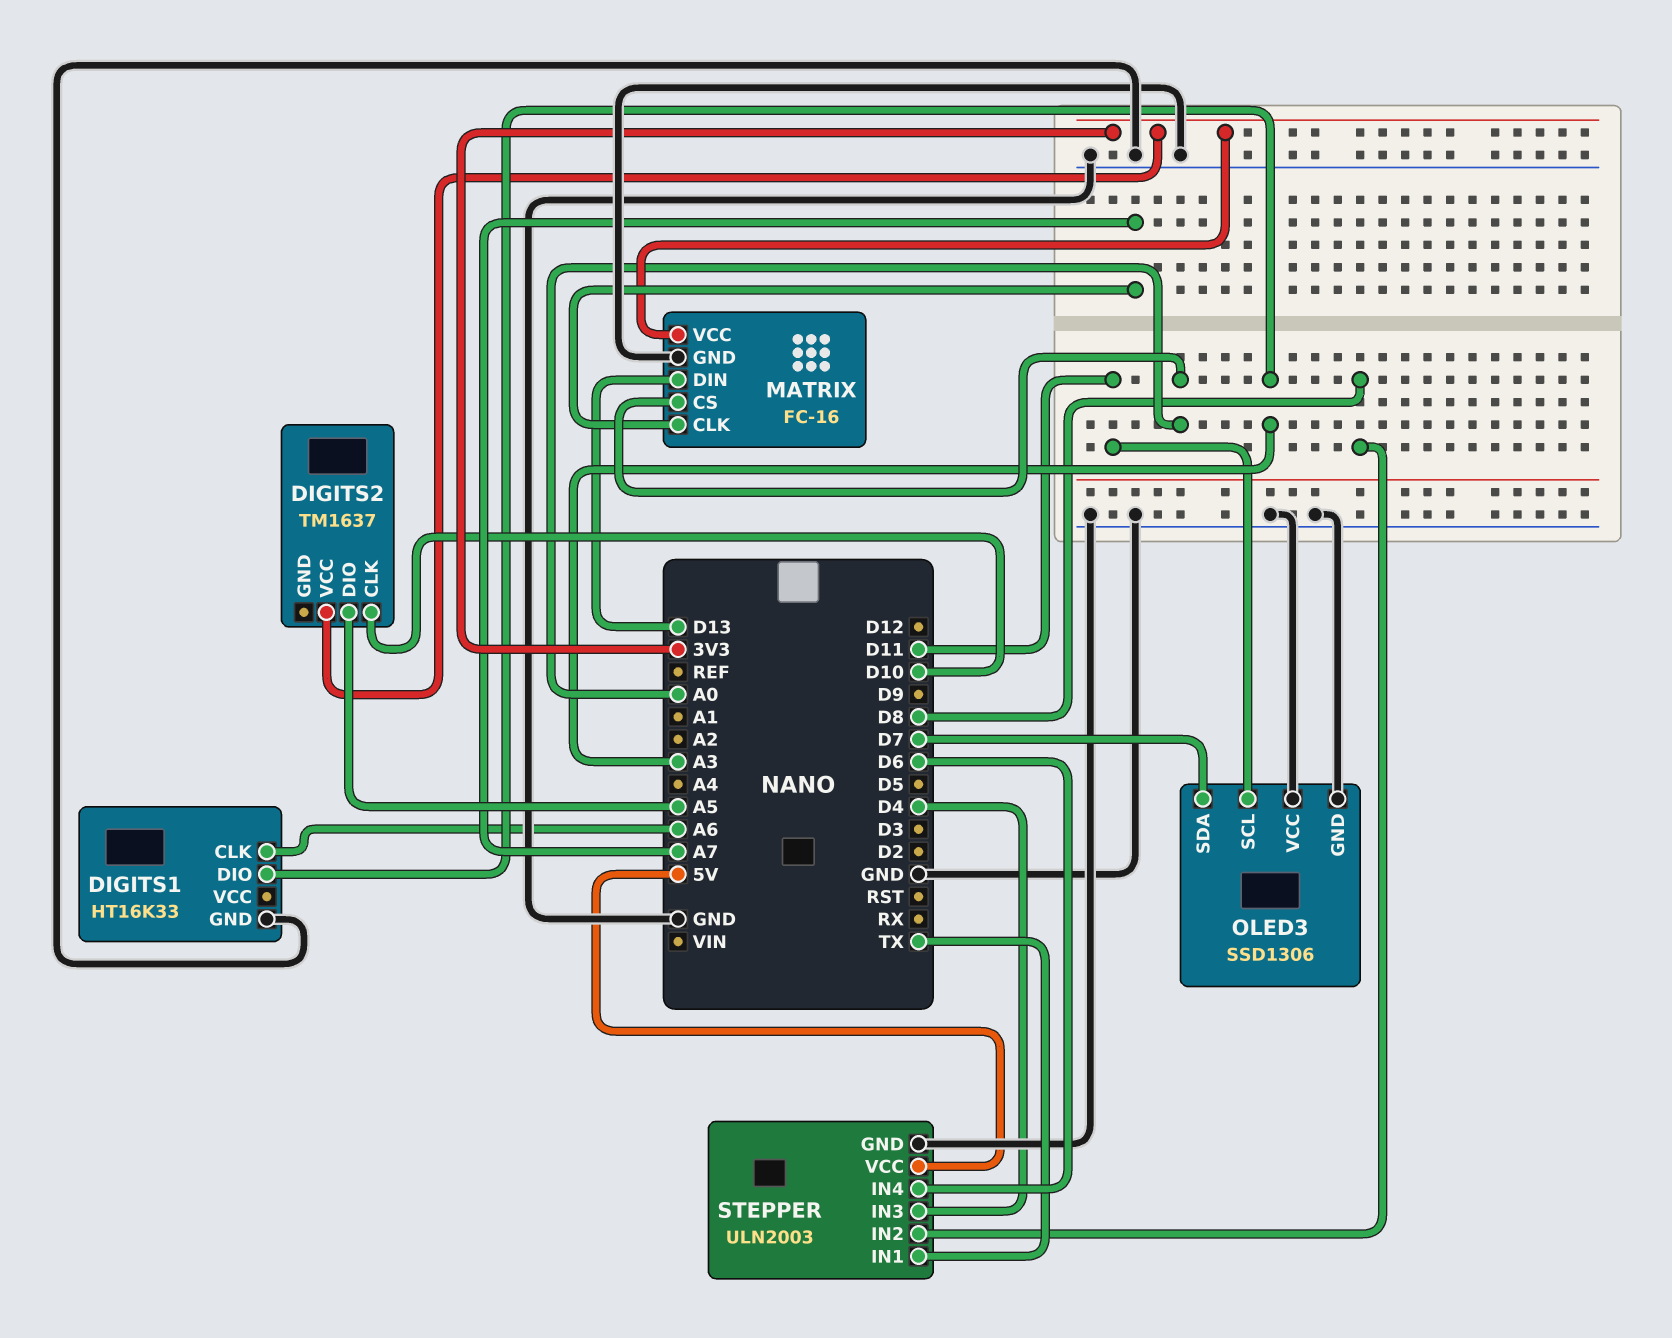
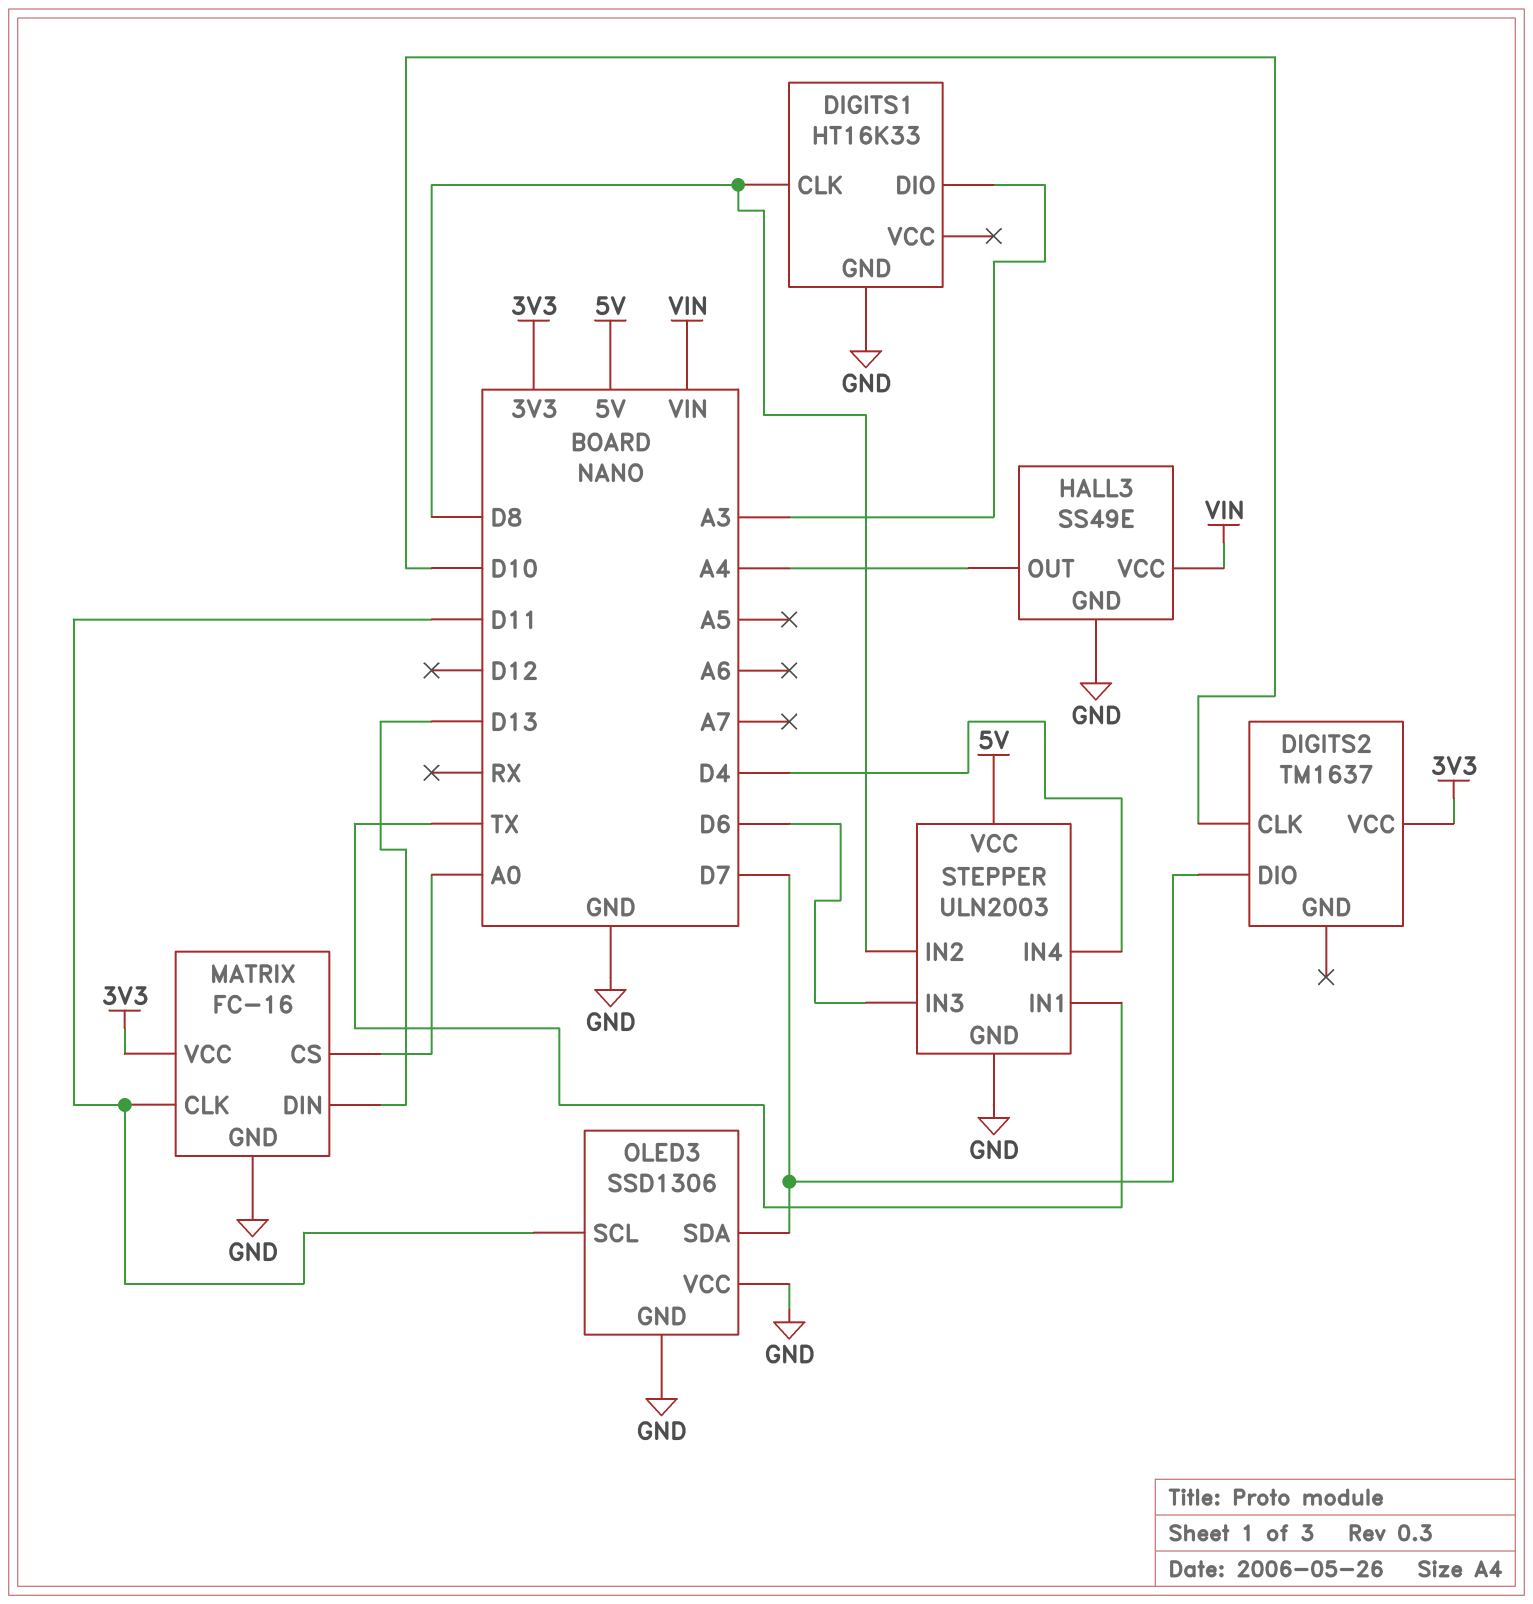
DIGITS1 pin CLK: A6 -> D8
DIGITS2 pin DIO: A5 -> D7
HALL3: none -> SS49E
HALL3 pin GND: none -> GND
HALL3 pin OUT: none -> A4
HALL3 pin VCC: none -> VIN
MATRIX pin CLK: A7 -> D11
STEPPER pin IN3: D4 -> D6
STEPPER pin IN4: D6 -> D4

